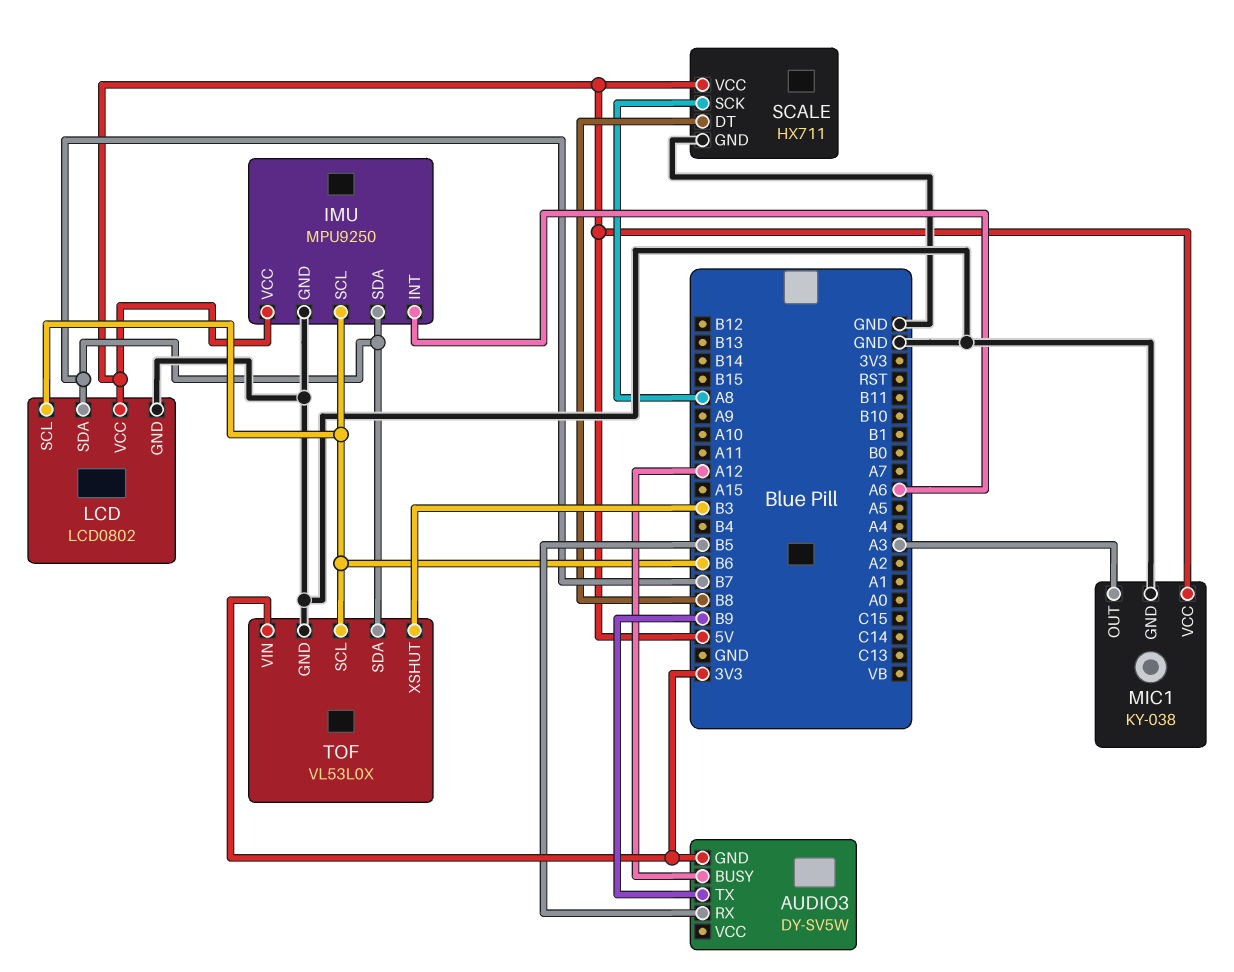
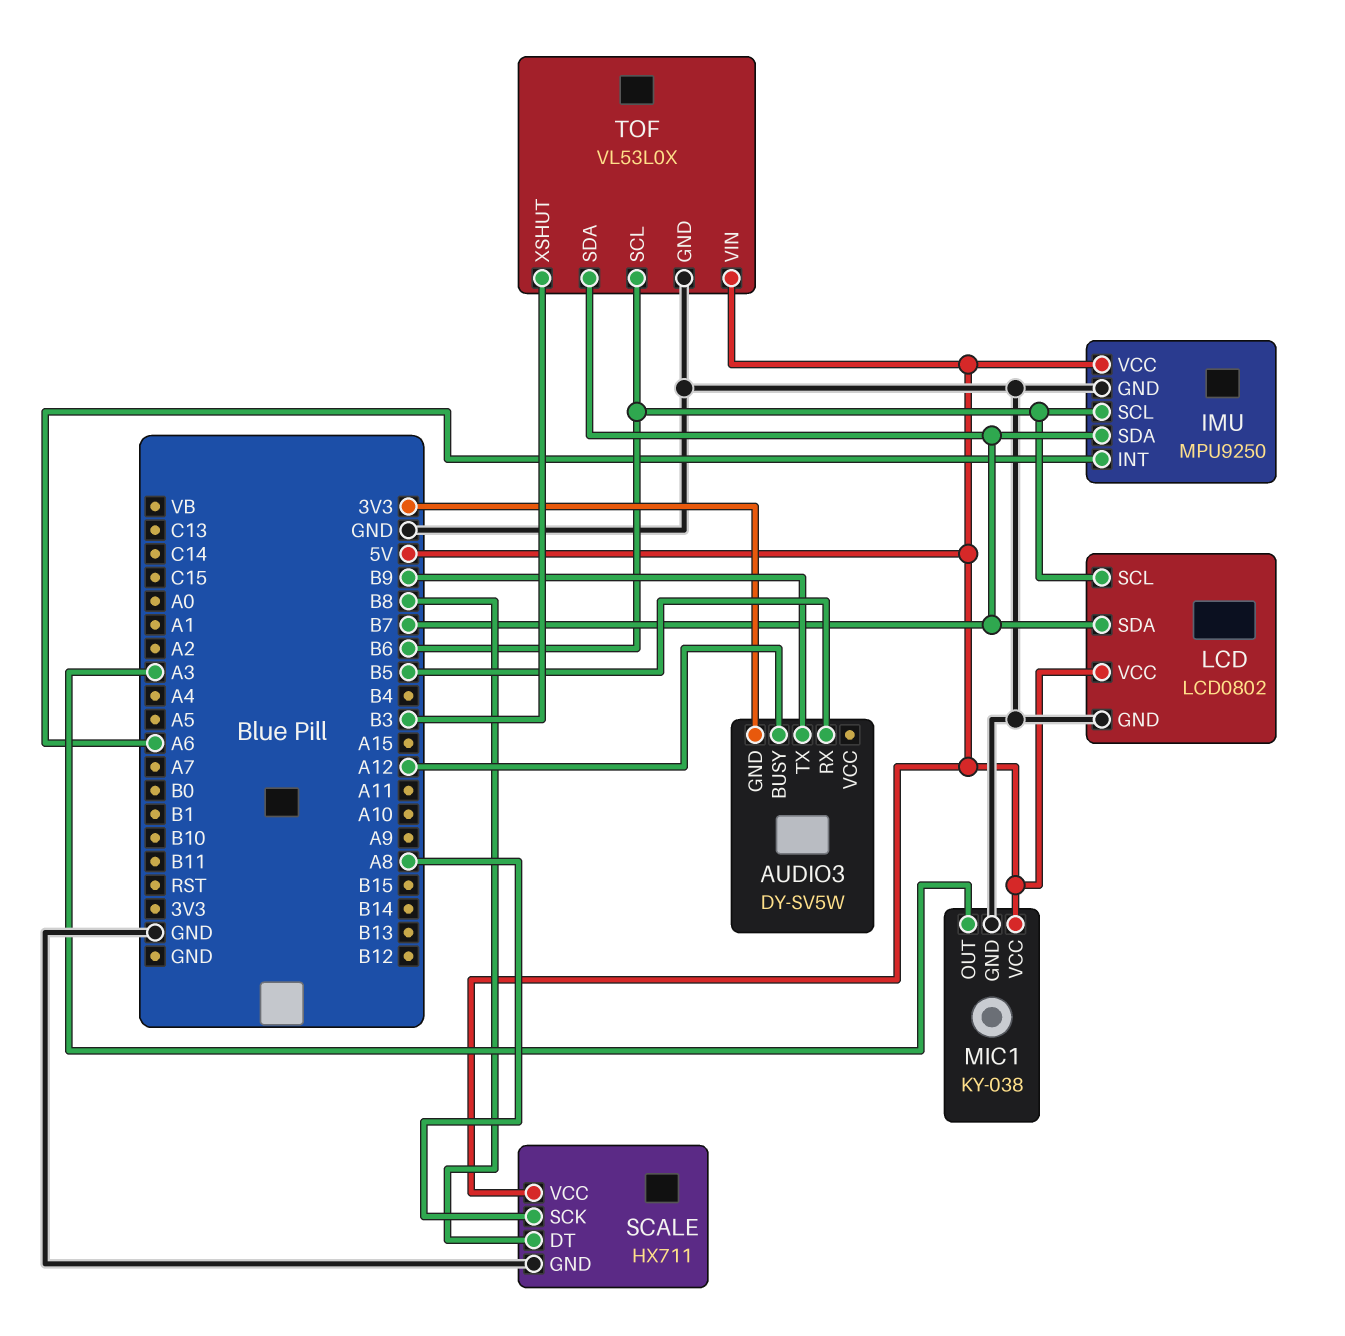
TOF pin VIN: 3V3 -> 5V

